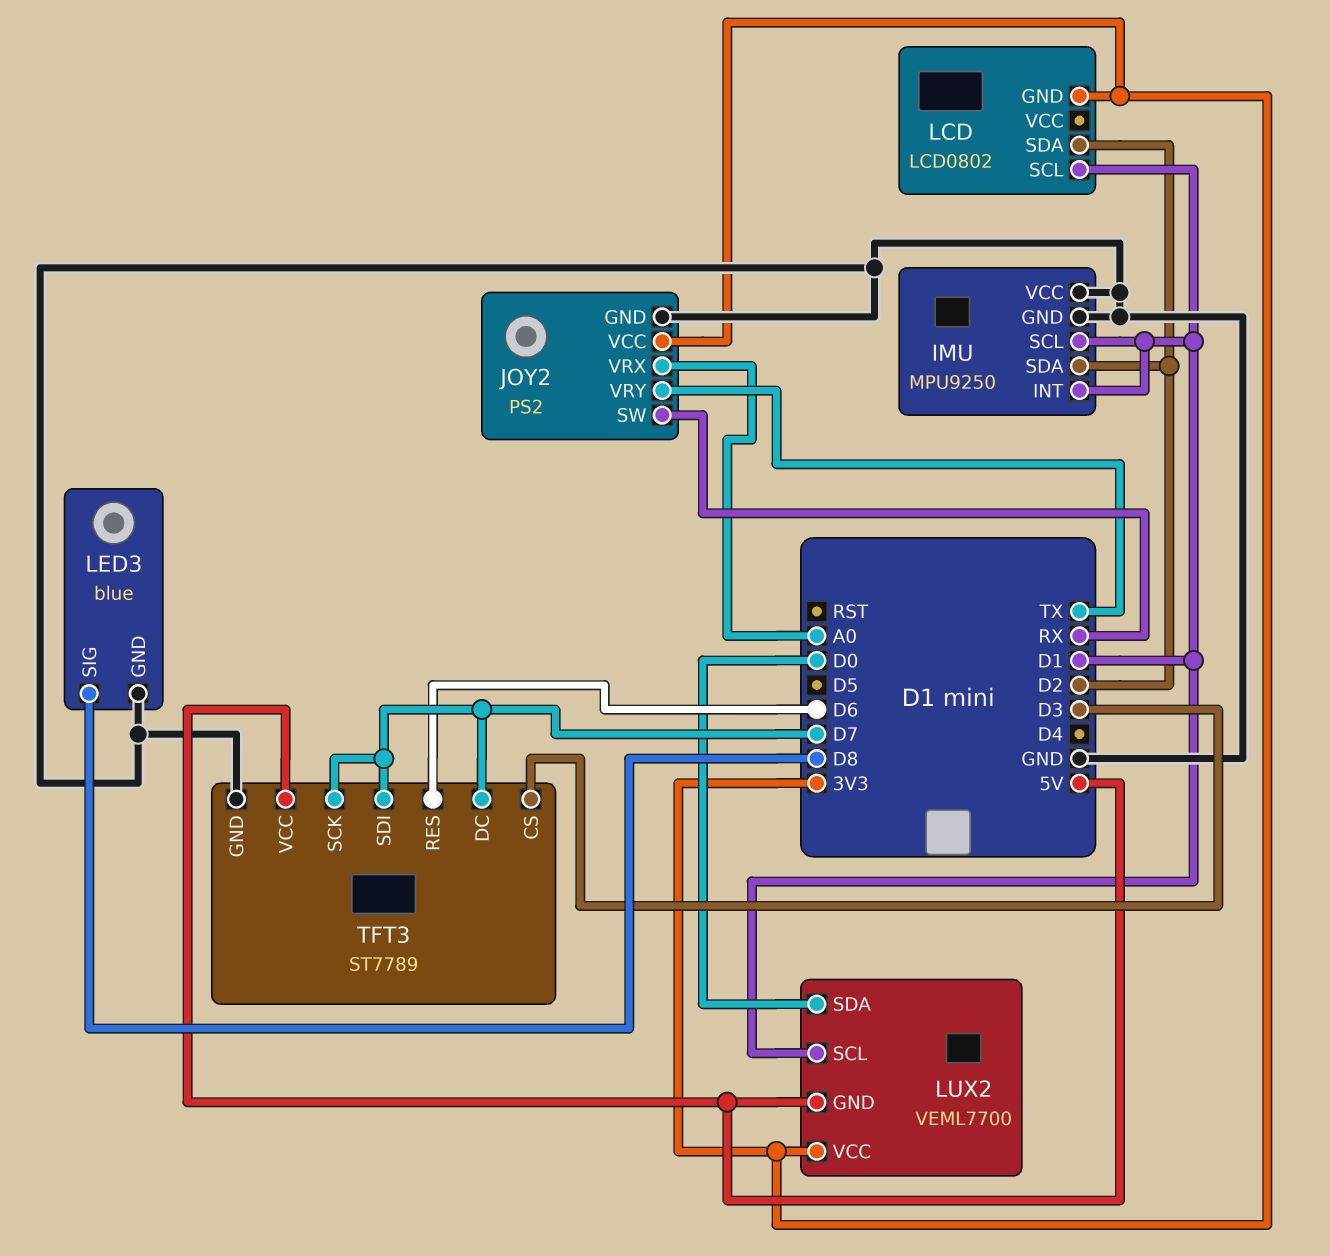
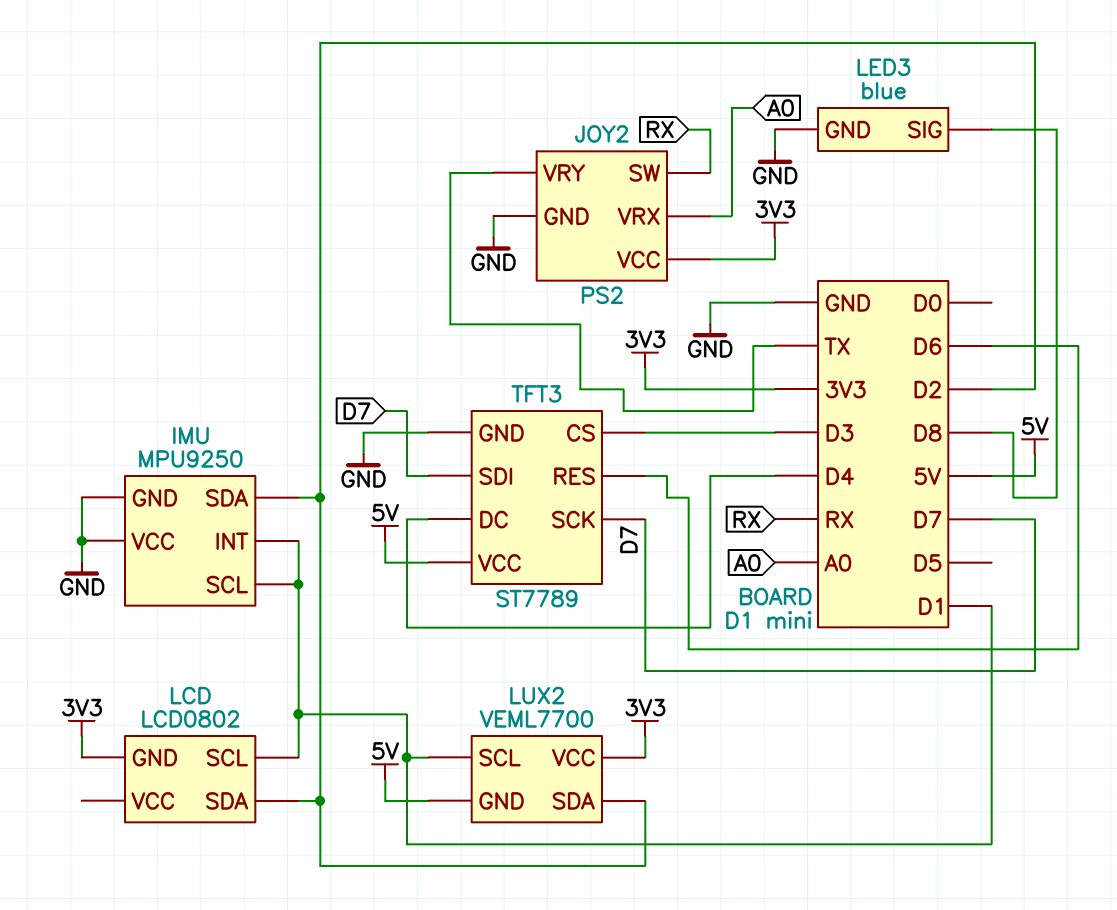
LUX2 pin SDA: D0 -> D2
TFT3 pin DC: D7 -> D4

